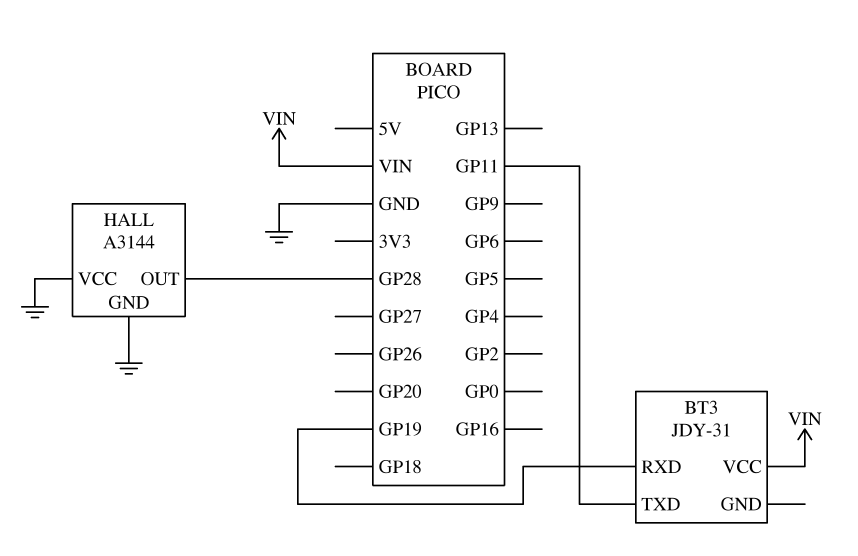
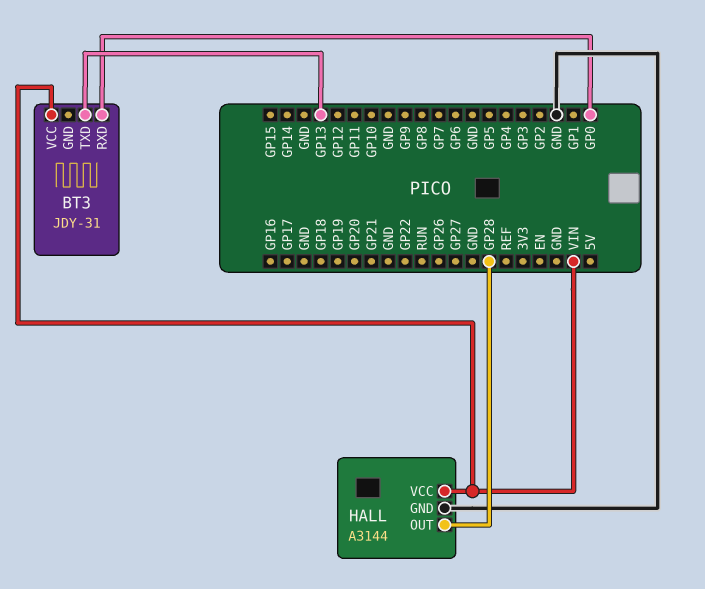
BT3 pin RXD: GP19 -> GP0
BT3 pin TXD: GP11 -> GP13
HALL pin VCC: GND -> VIN

